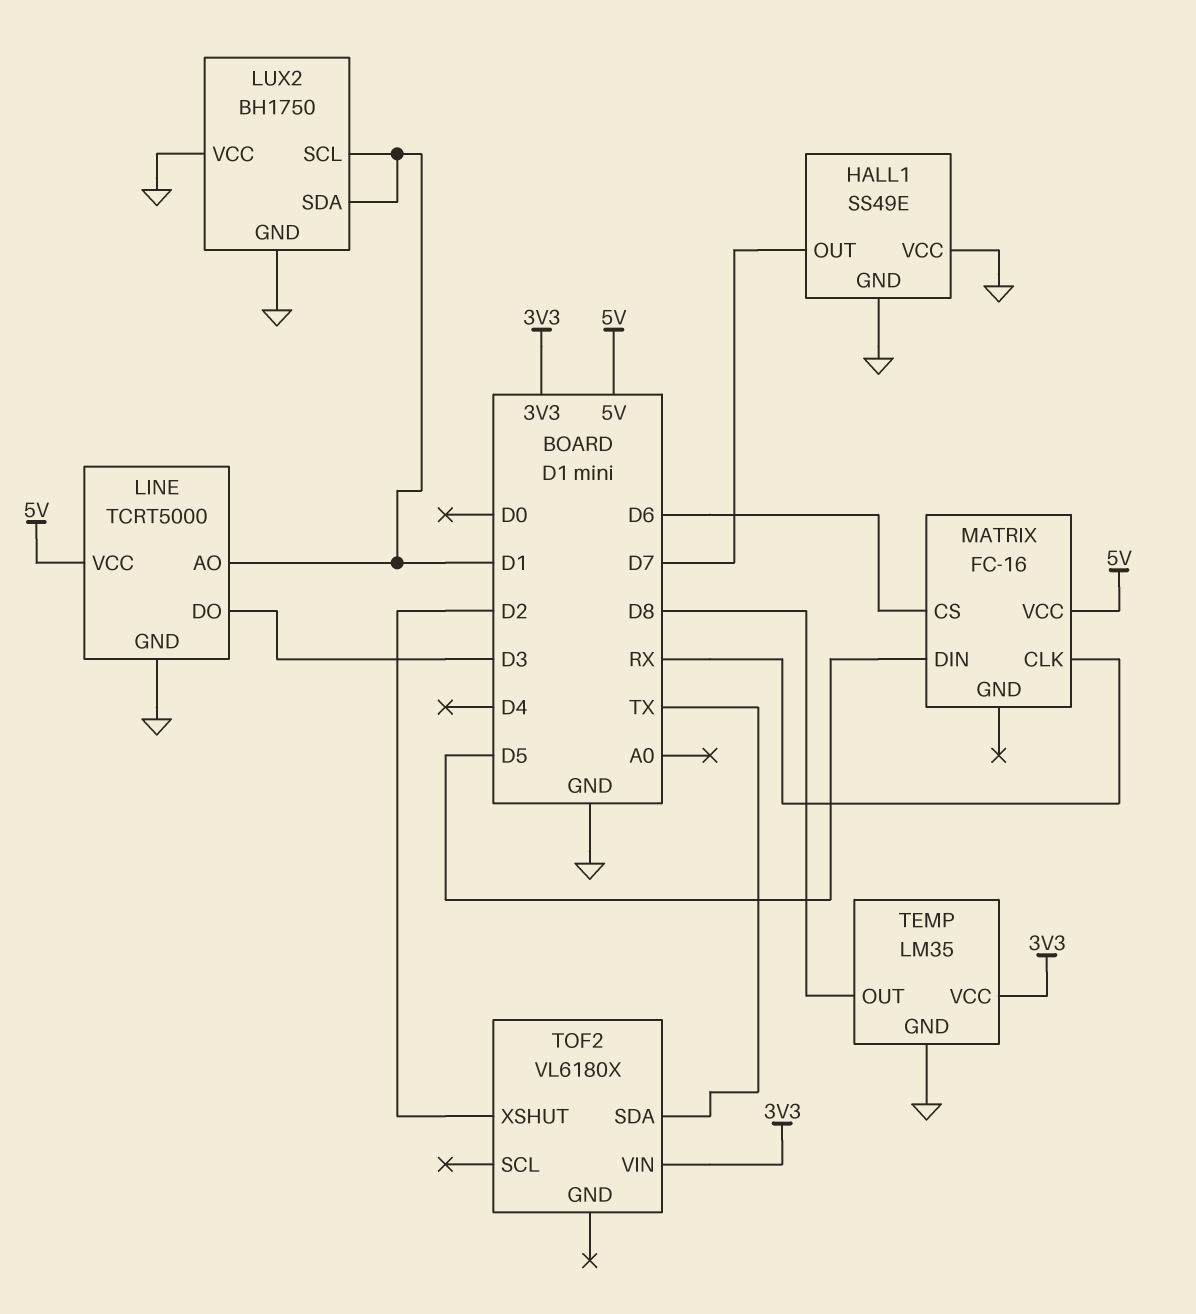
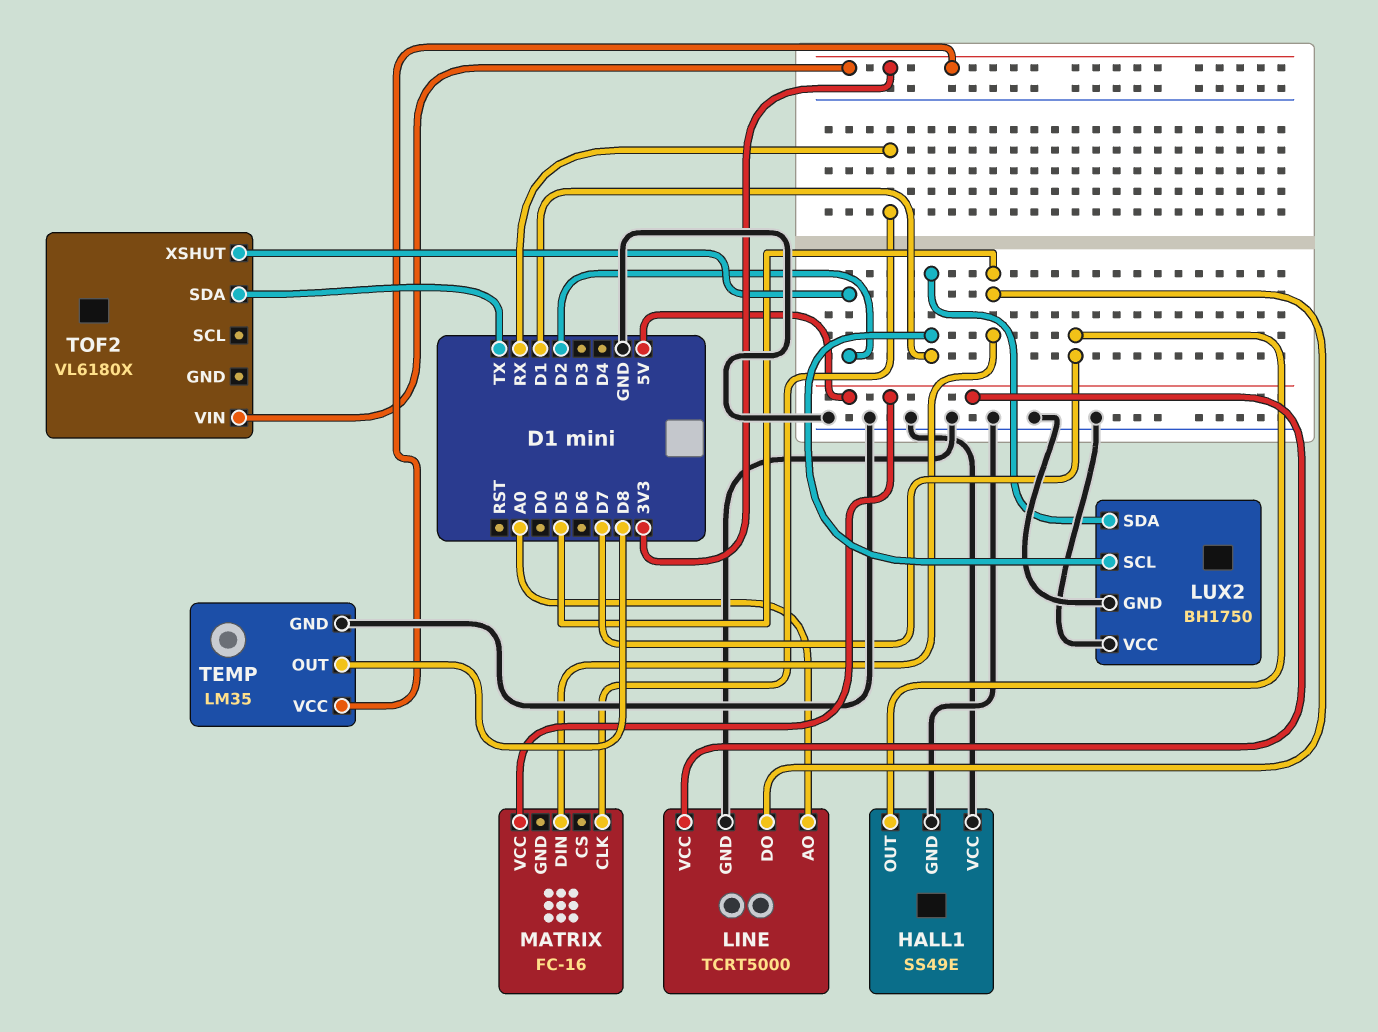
LINE pin AO: D1 -> A0
LINE pin DO: D3 -> D5
MATRIX pin CS: D6 -> none

